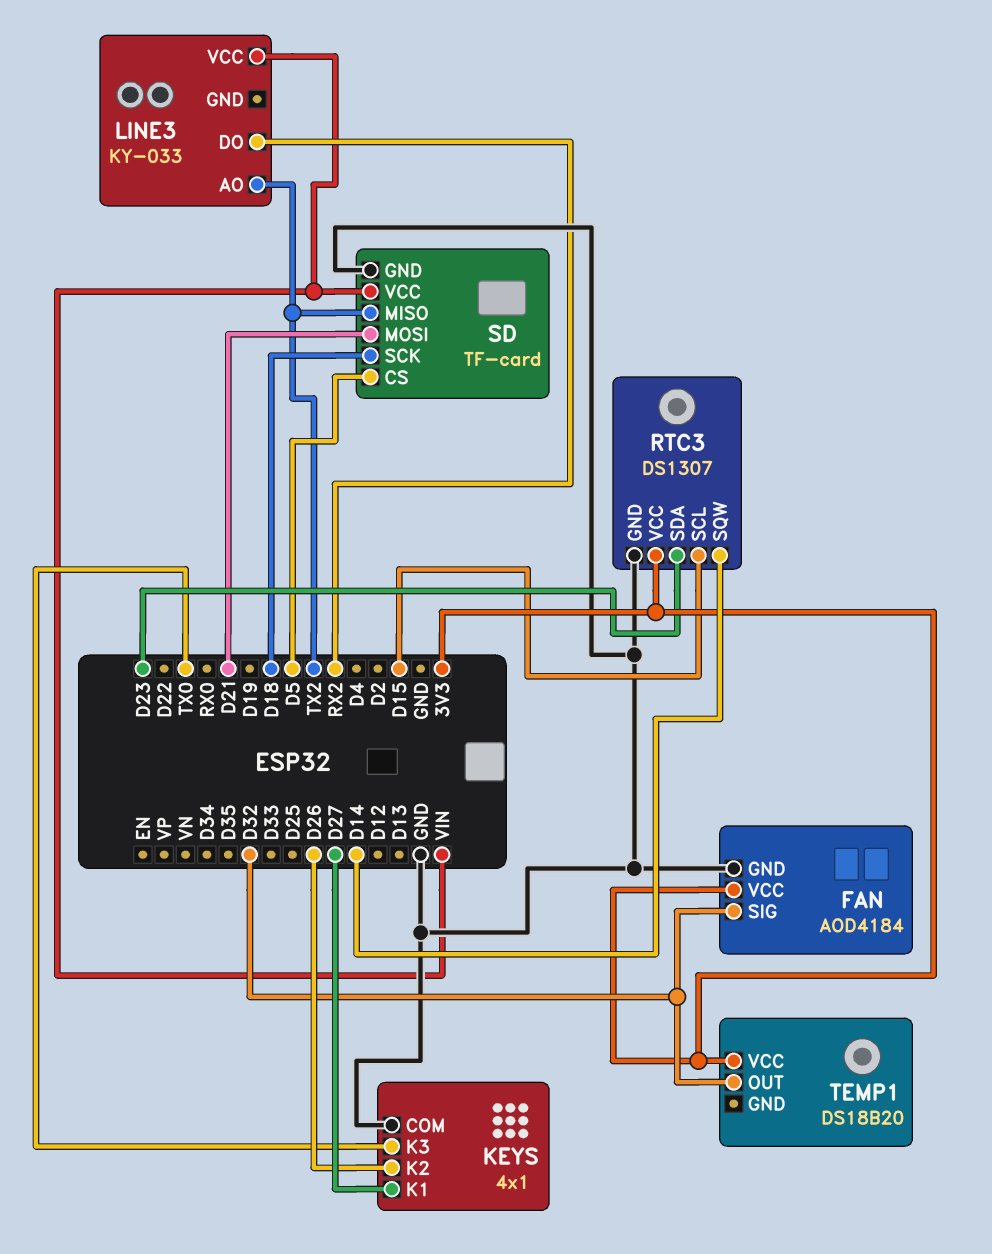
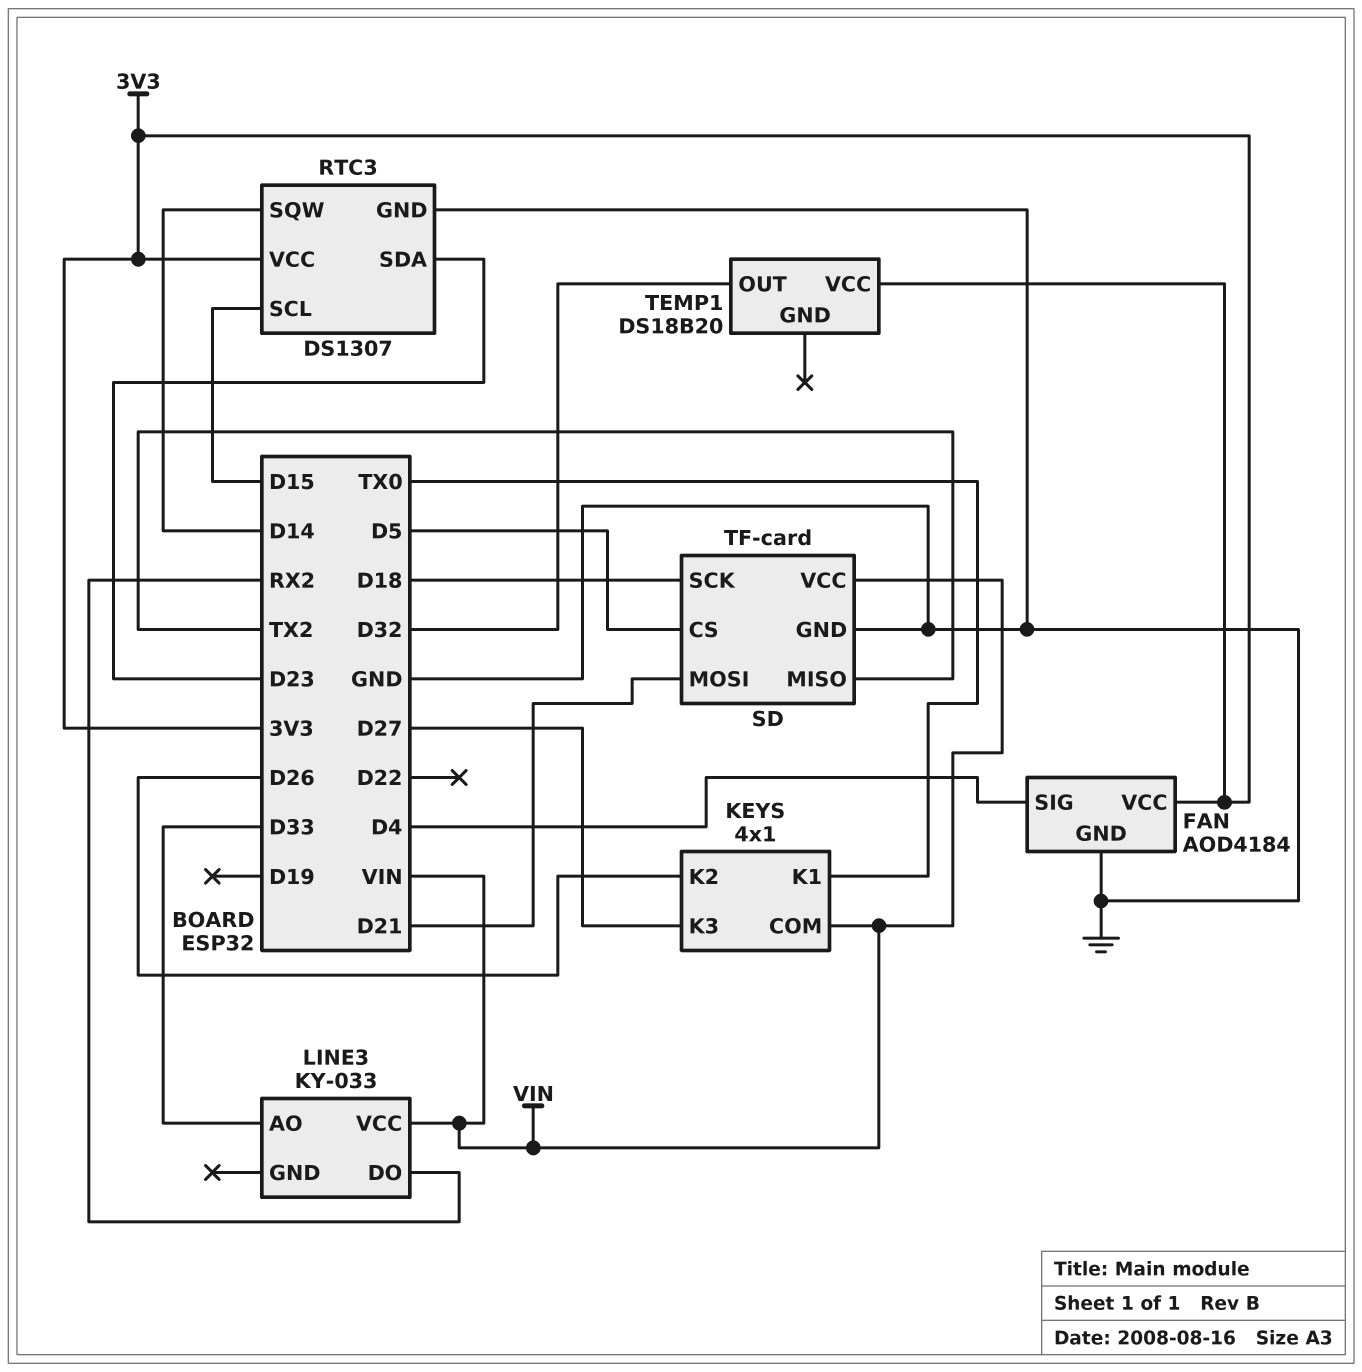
FAN pin SIG: D32 -> D4
KEYS pin COM: GND -> VIN
KEYS pin K1: D27 -> TX0
KEYS pin K3: TX0 -> D27
LINE3 pin AO: TX2 -> D33

